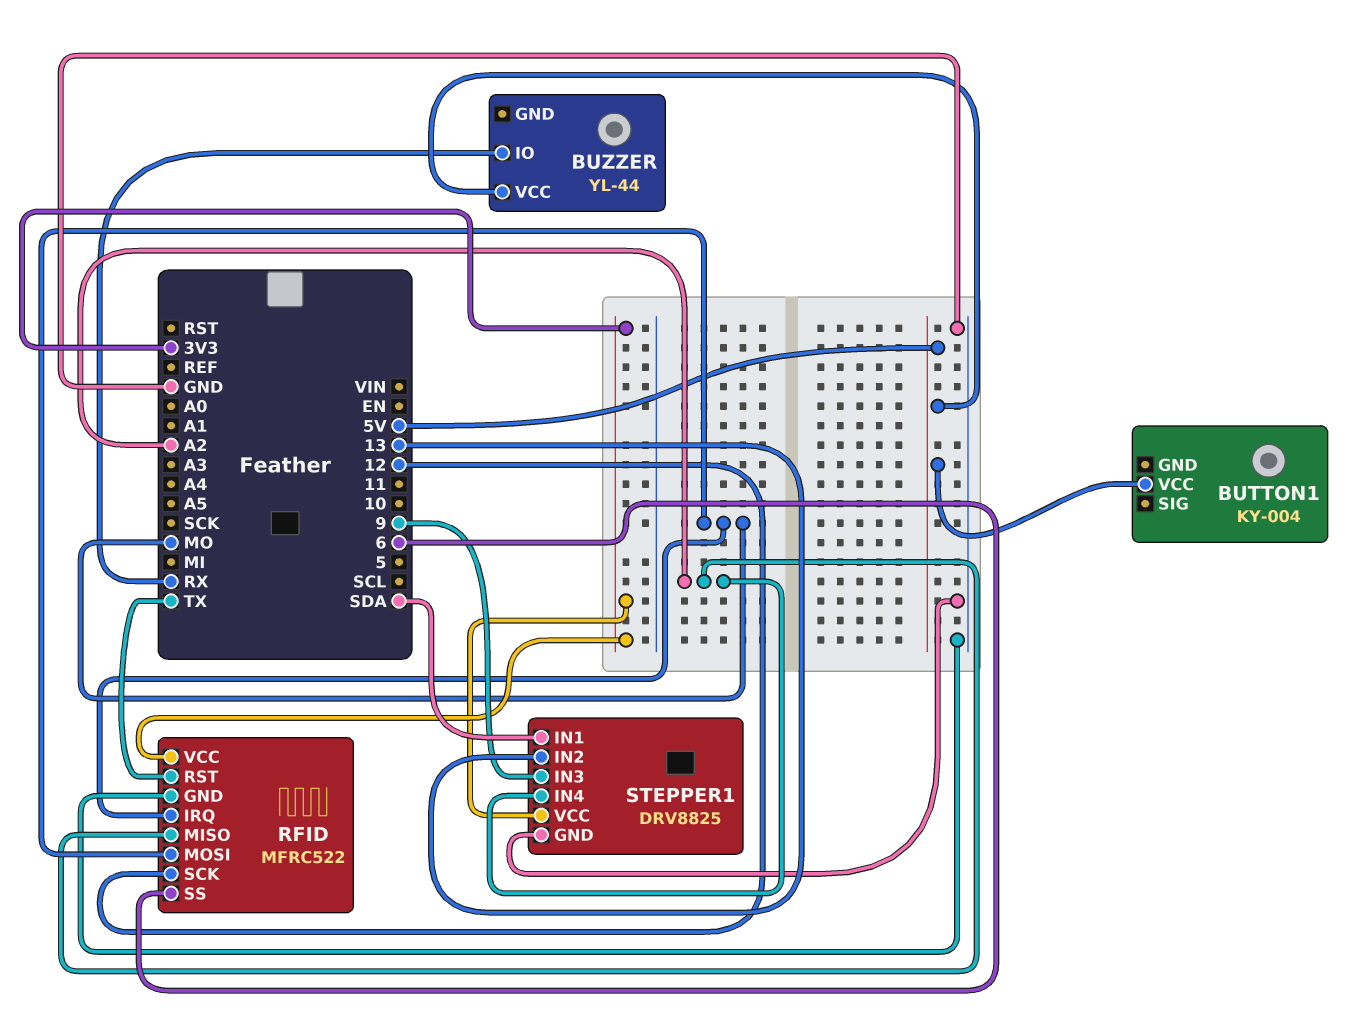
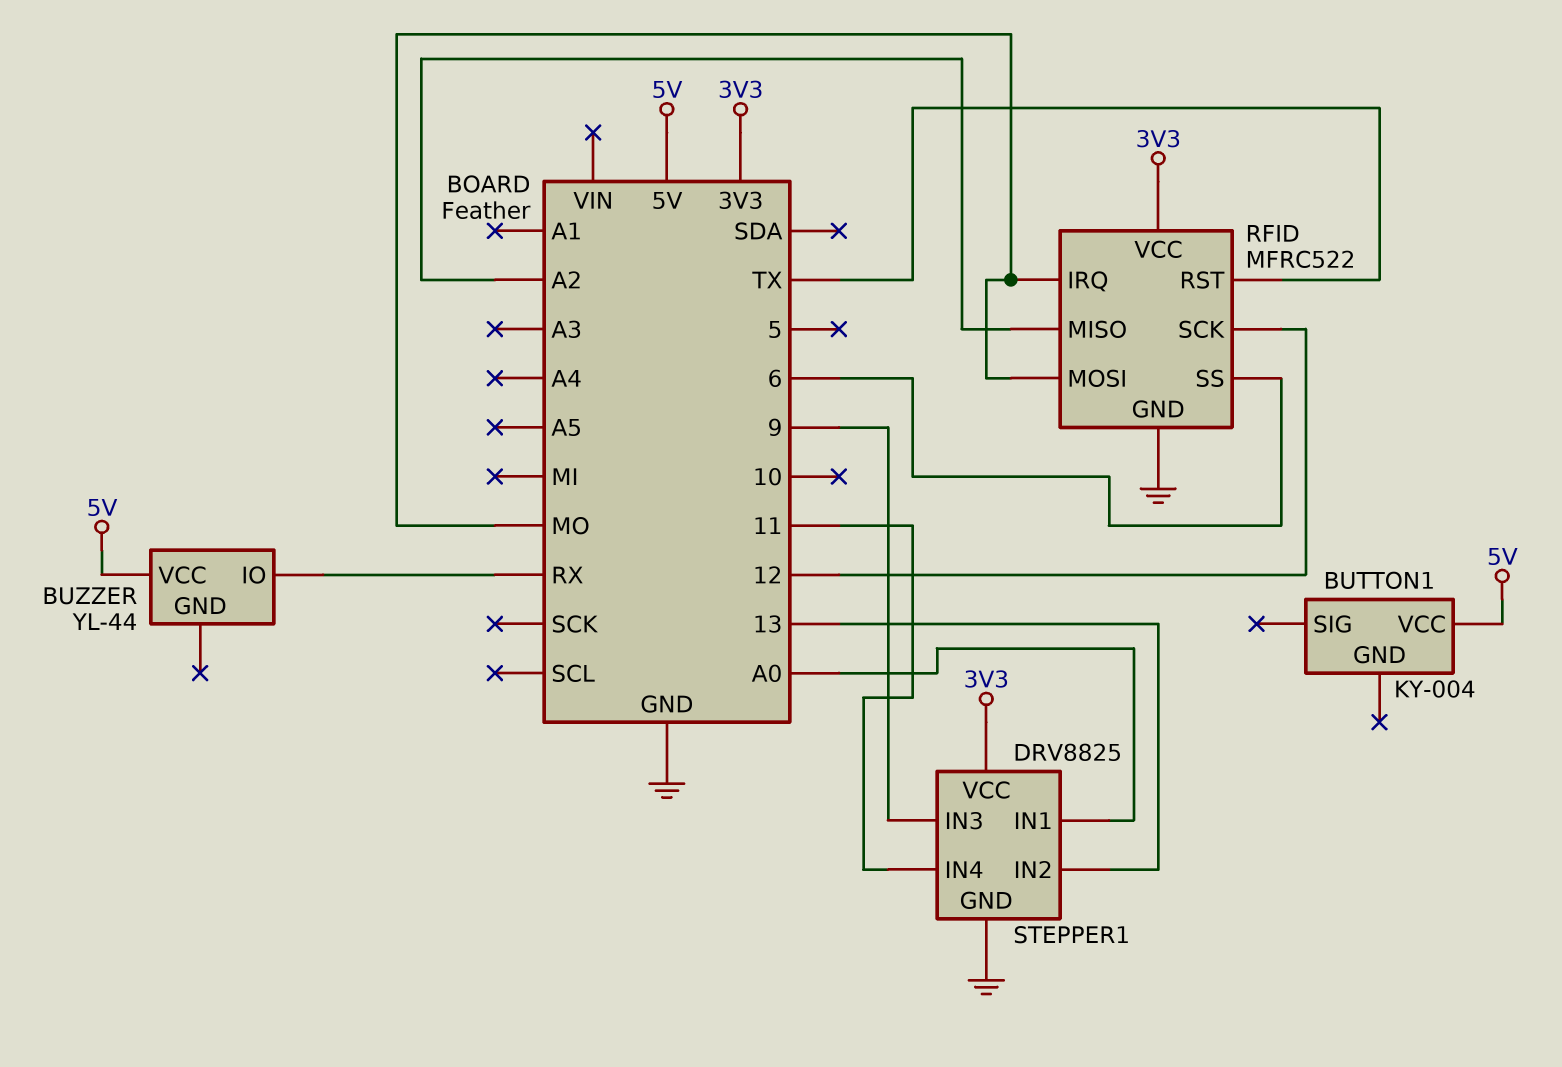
STEPPER1 pin IN1: SDA -> A0
STEPPER1 pin IN4: A2 -> 11

